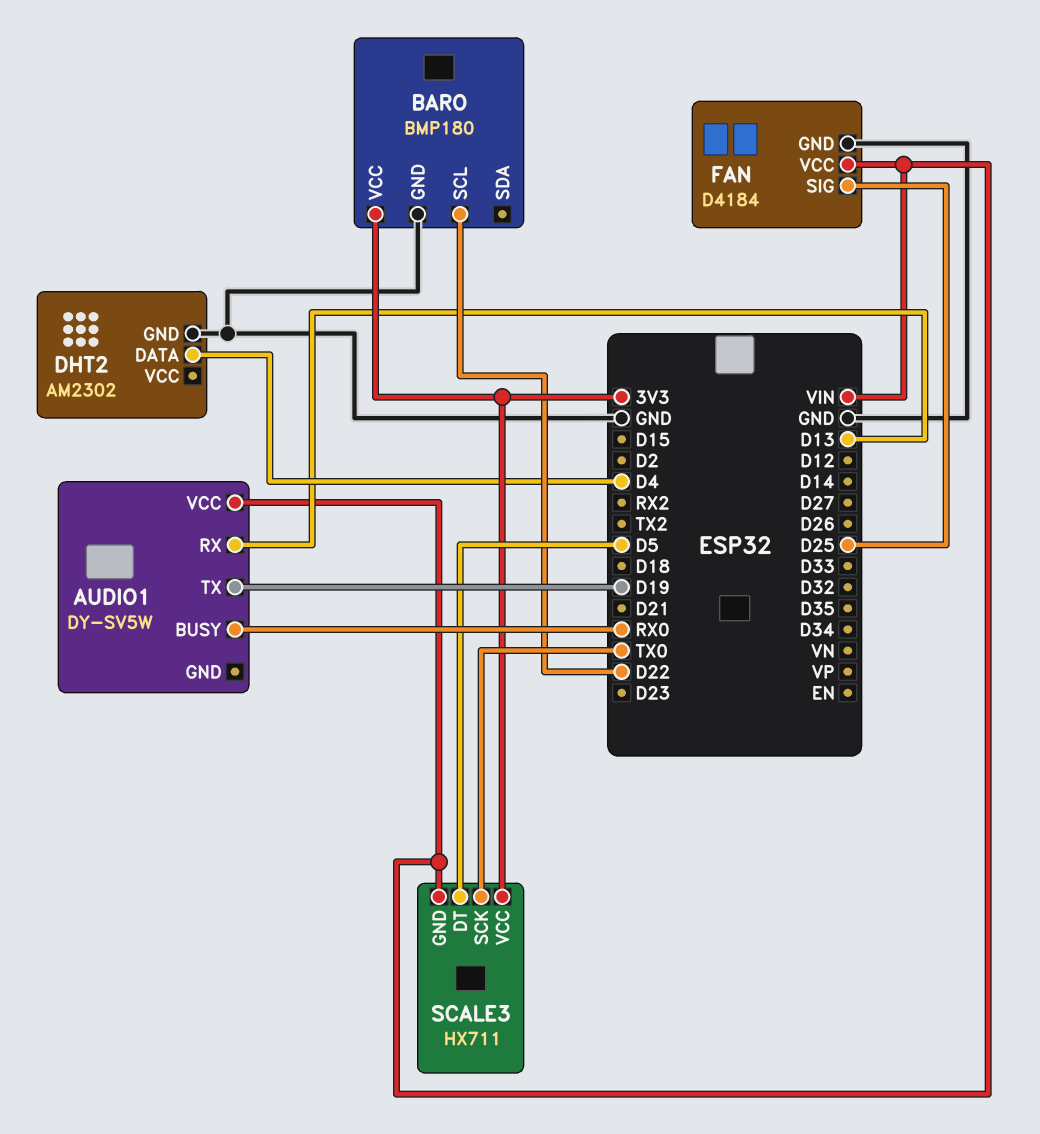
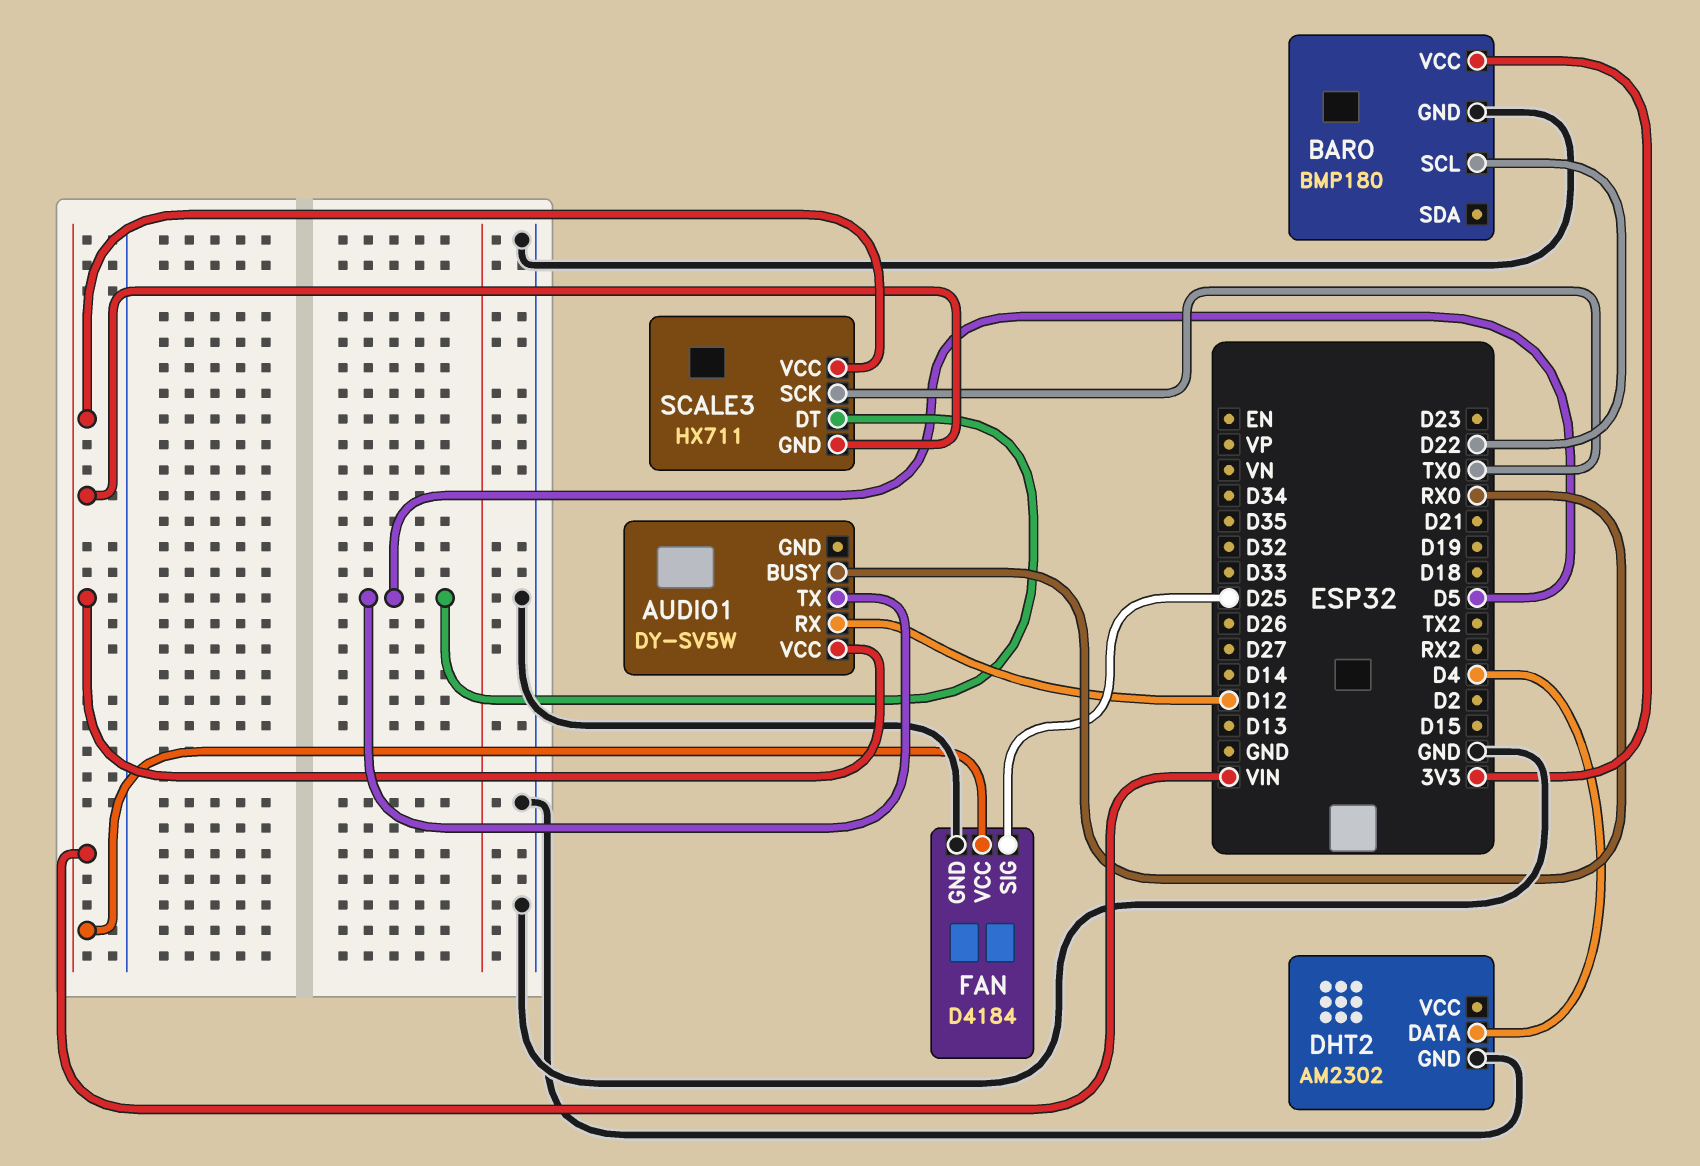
AUDIO1 pin RX: D13 -> D12
AUDIO1 pin TX: D19 -> D5
SCALE3 pin VCC: 3V3 -> VIN

